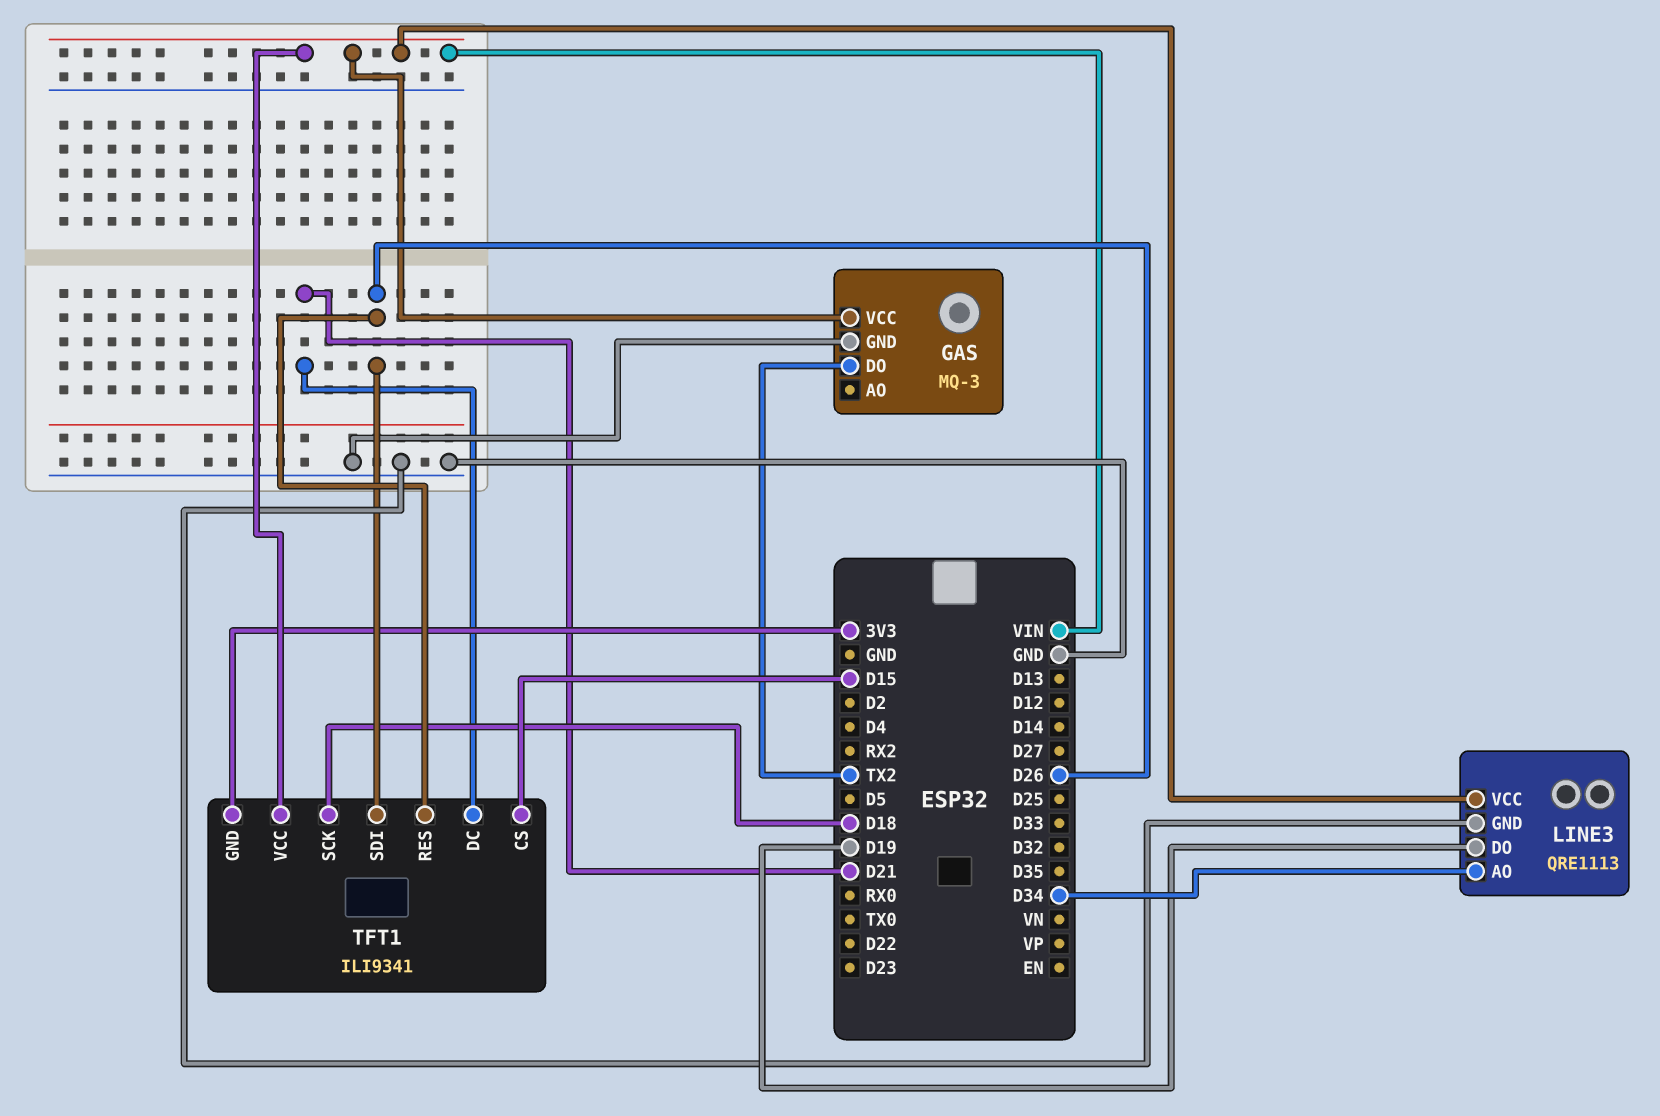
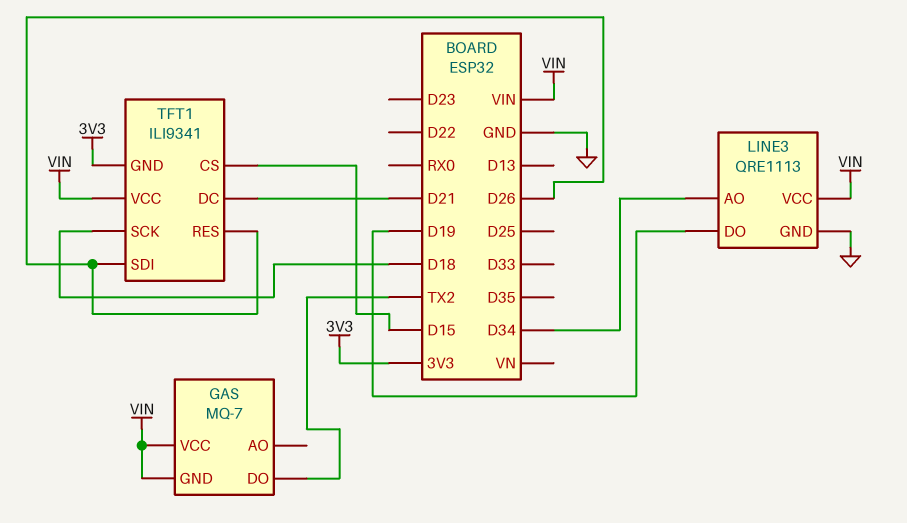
GAS: MQ-3 -> MQ-7
GAS pin GND: GND -> VIN

